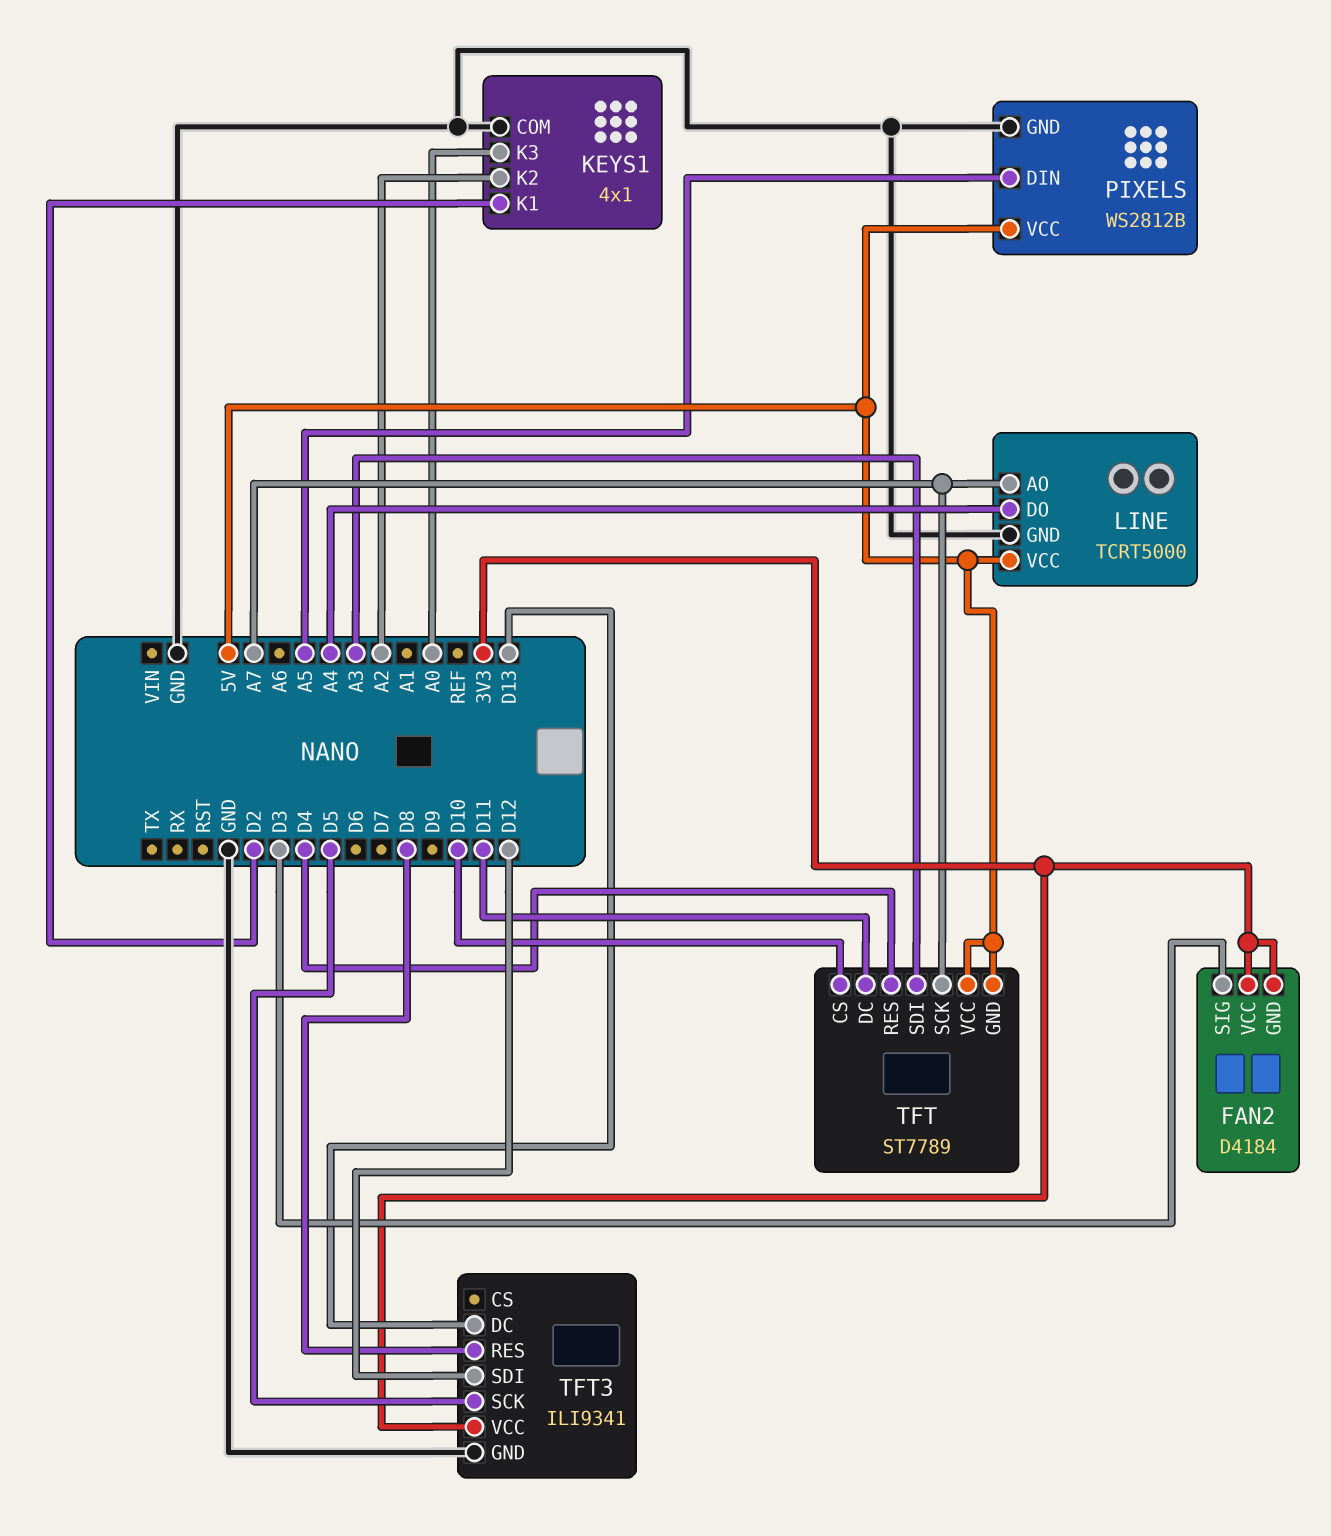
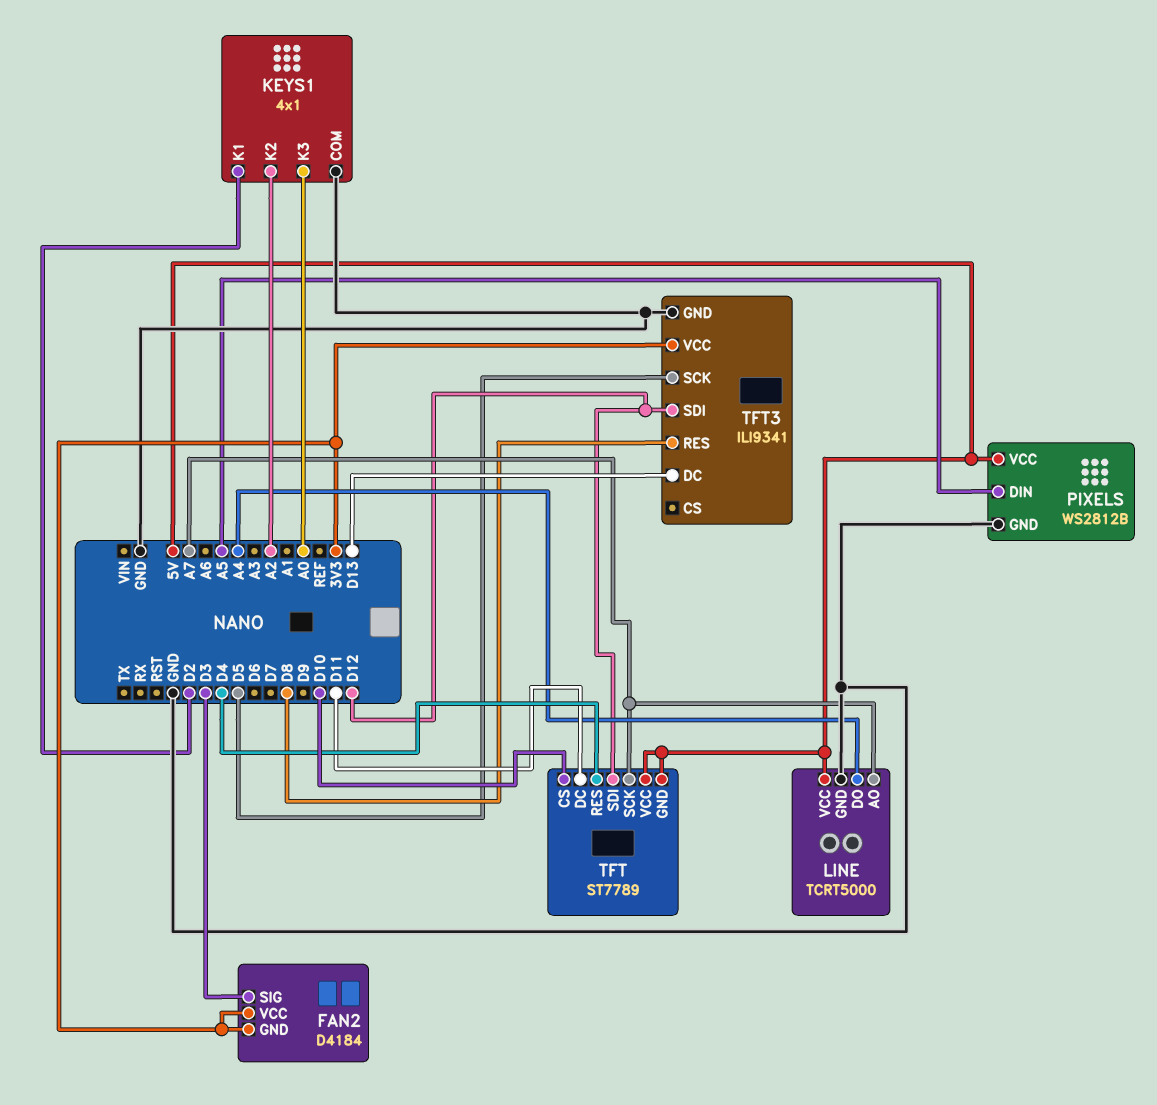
TFT pin SDI: A3 -> D12

